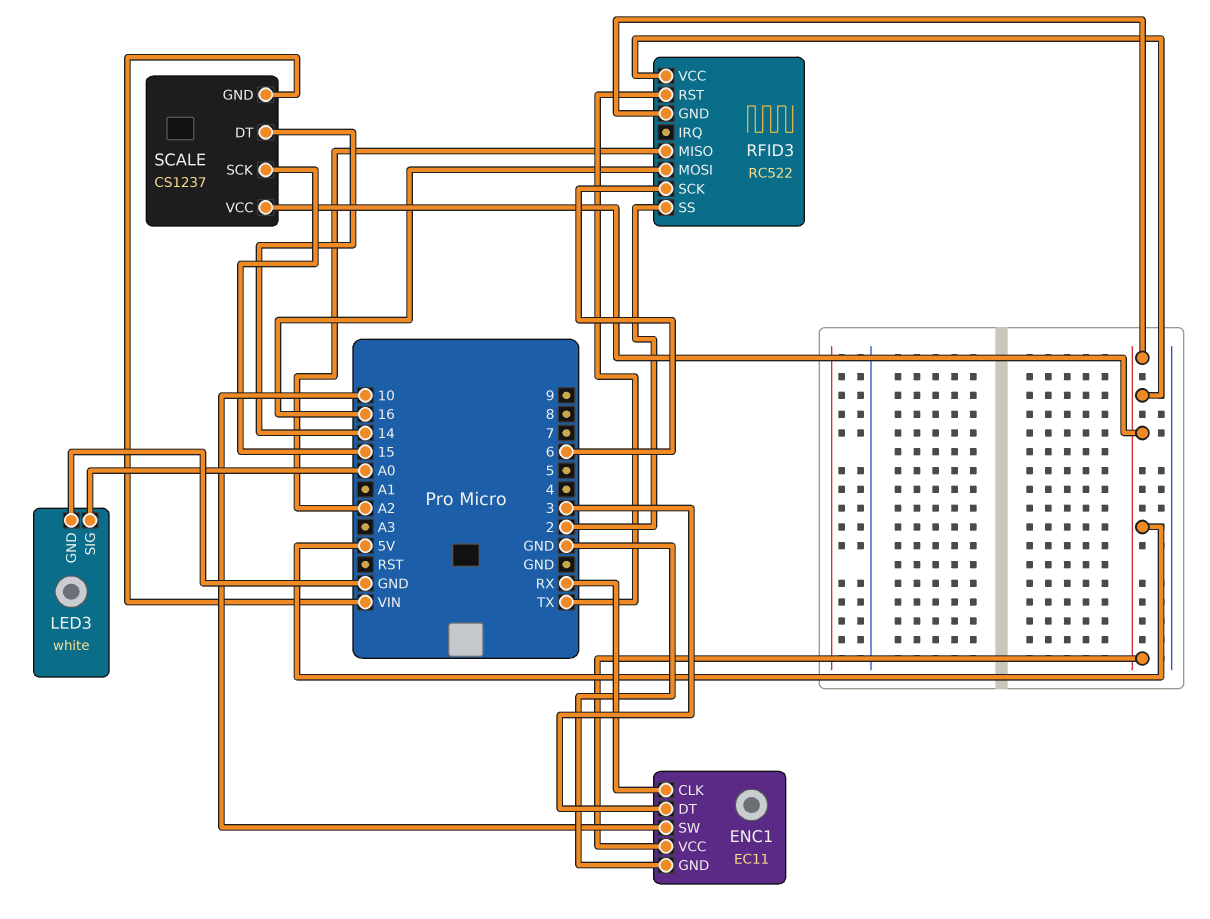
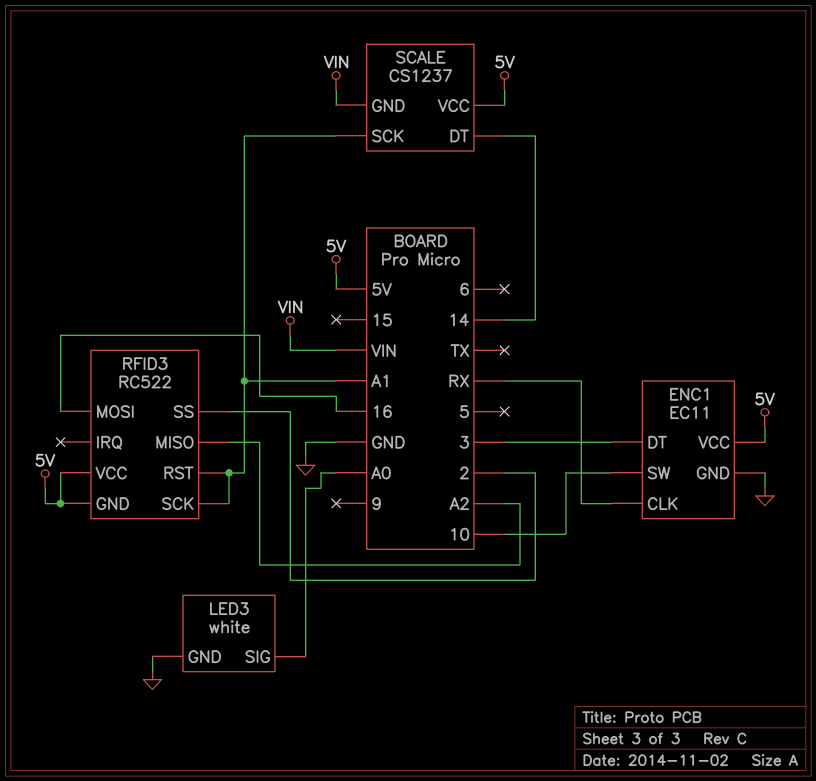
RFID3 pin RST: TX -> A1
RFID3 pin SCK: 6 -> A1
SCALE pin SCK: 15 -> A1

